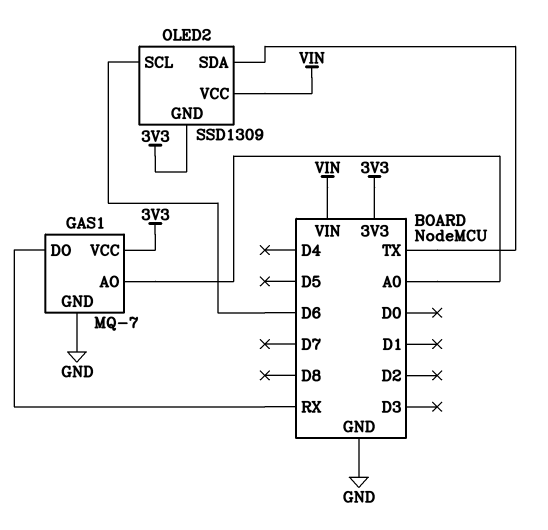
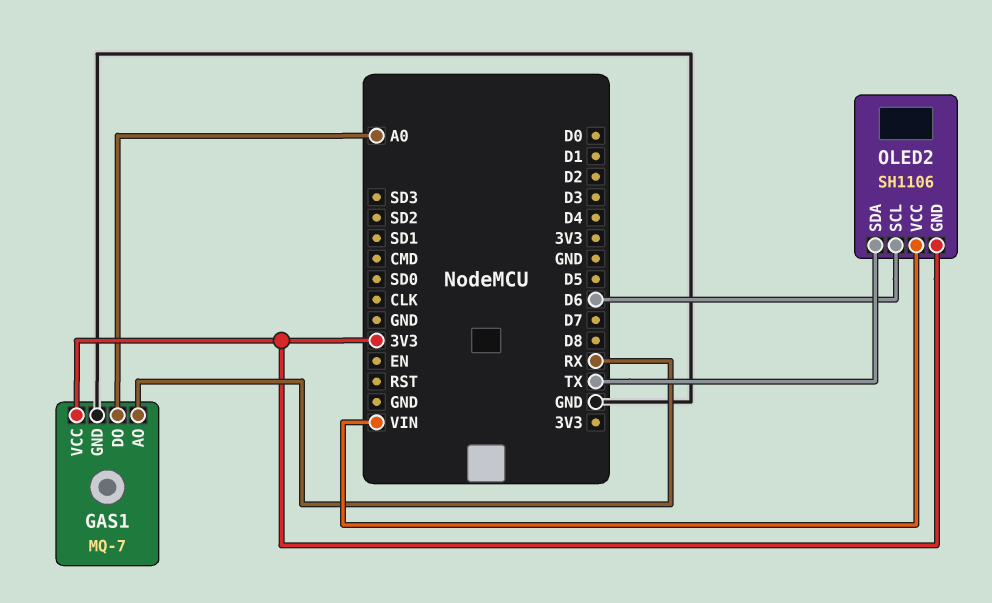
GAS1 pin AO: A0 -> RX
GAS1 pin DO: RX -> A0
OLED2: SSD1309 -> SH1106

